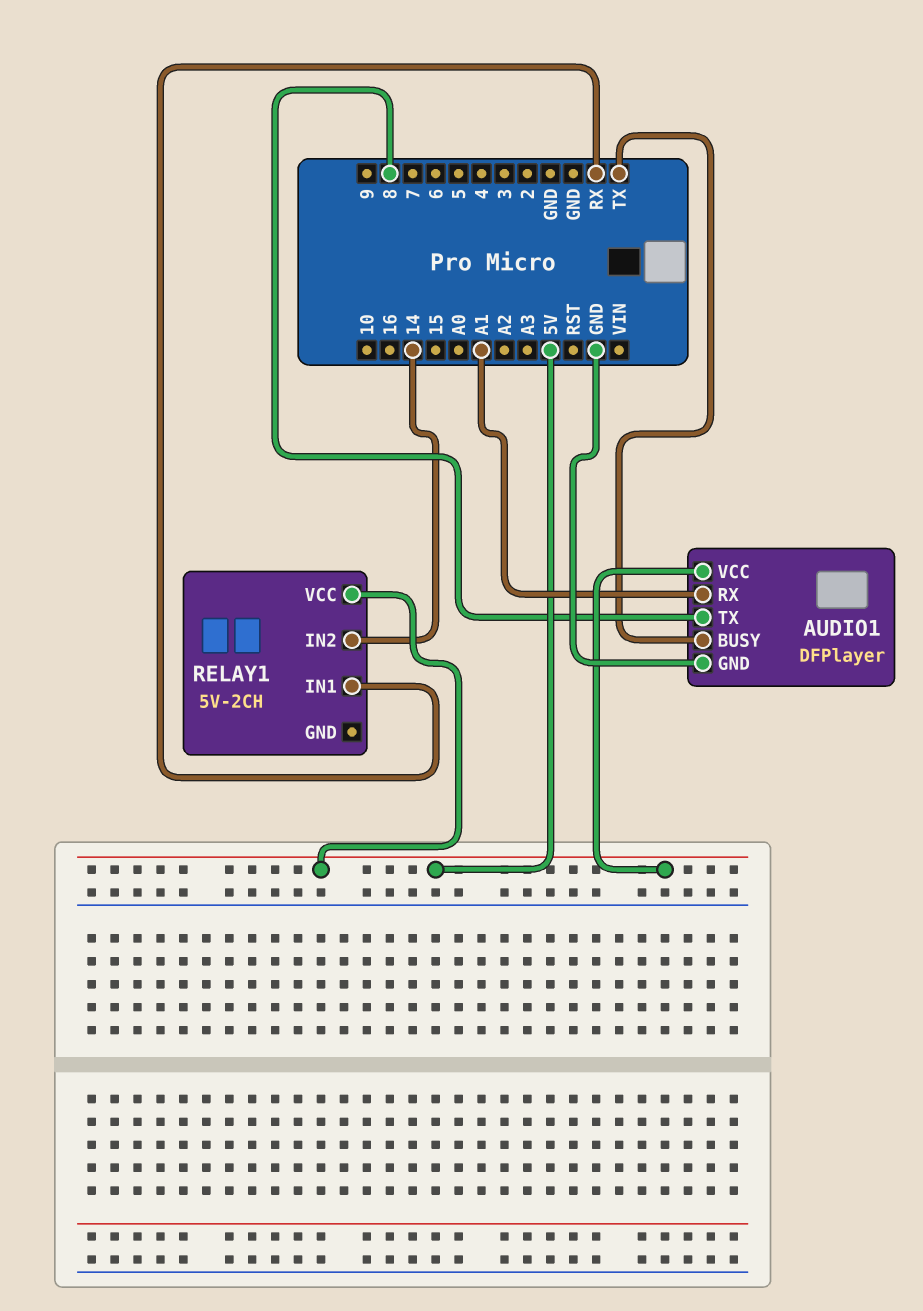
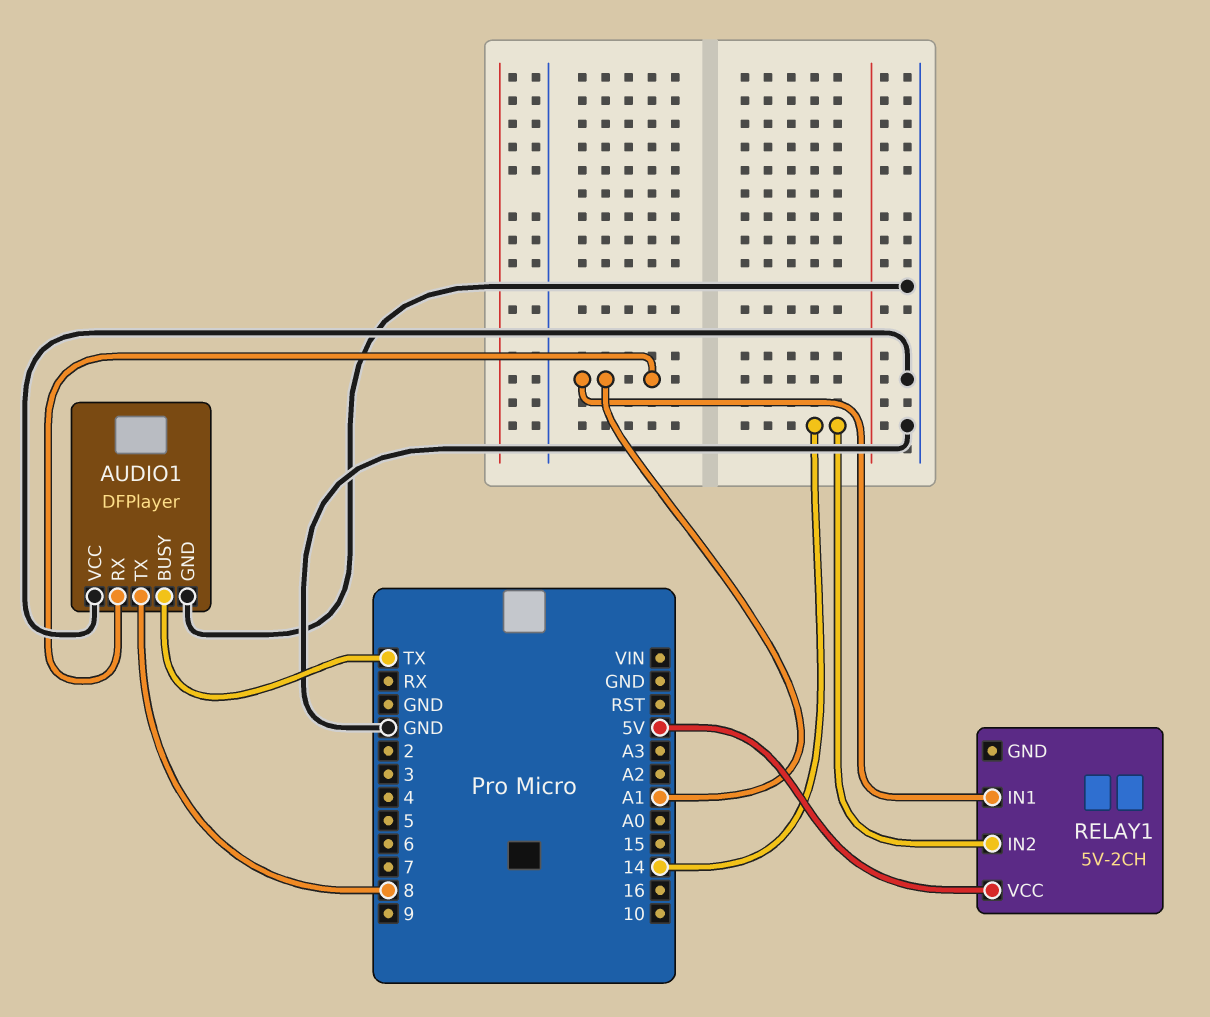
AUDIO1 pin VCC: 5V -> GND
RELAY1 pin IN1: RX -> A1

